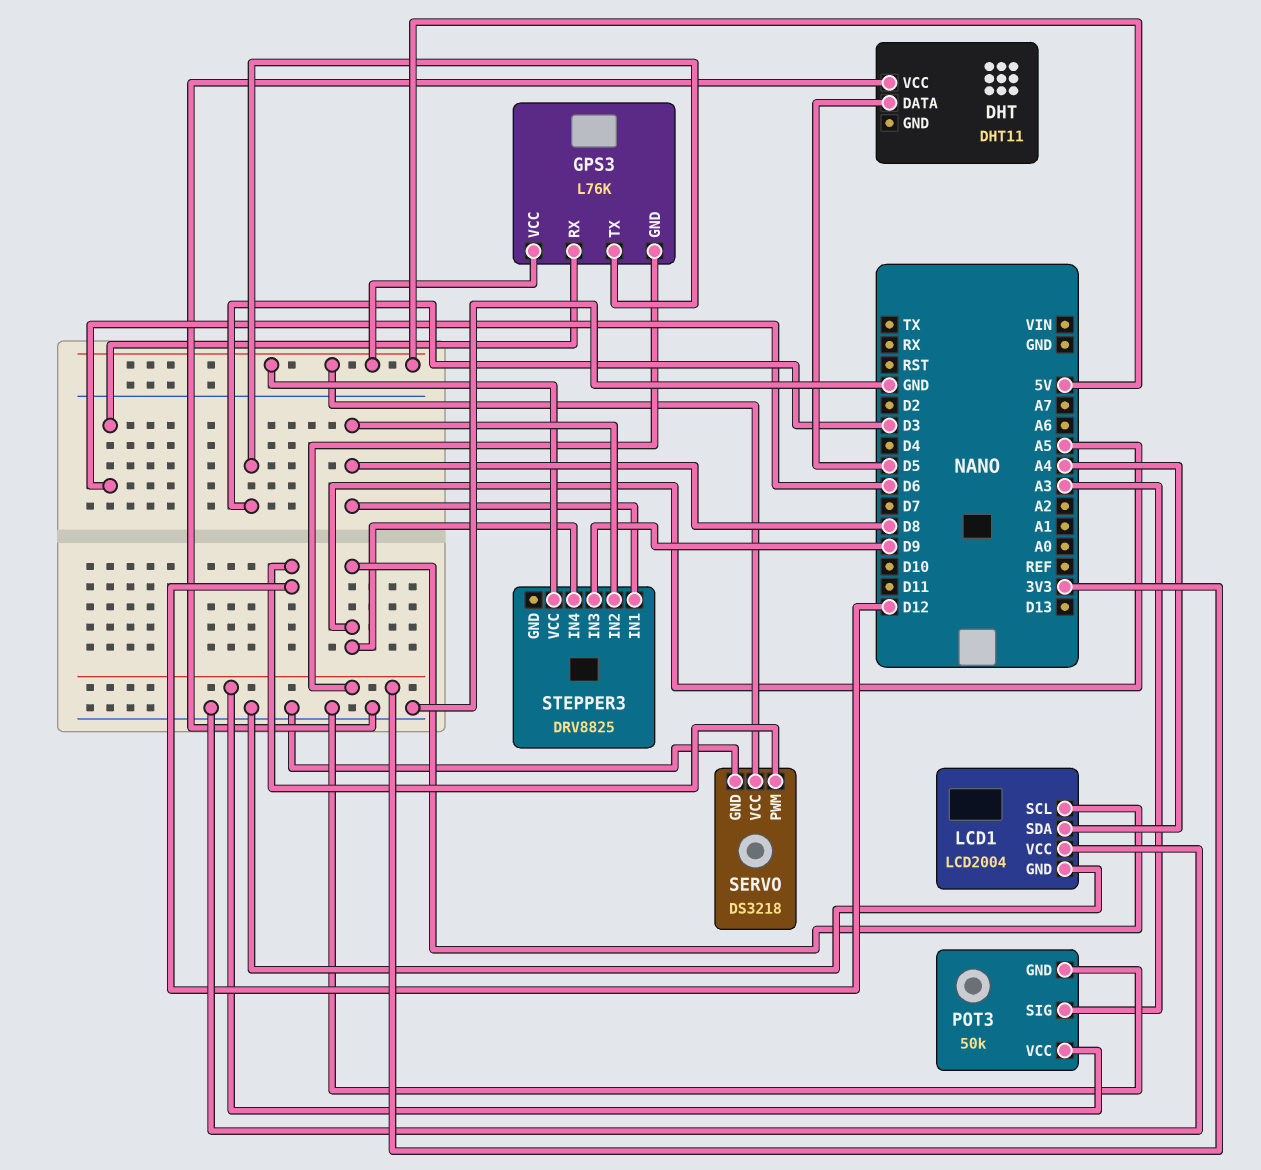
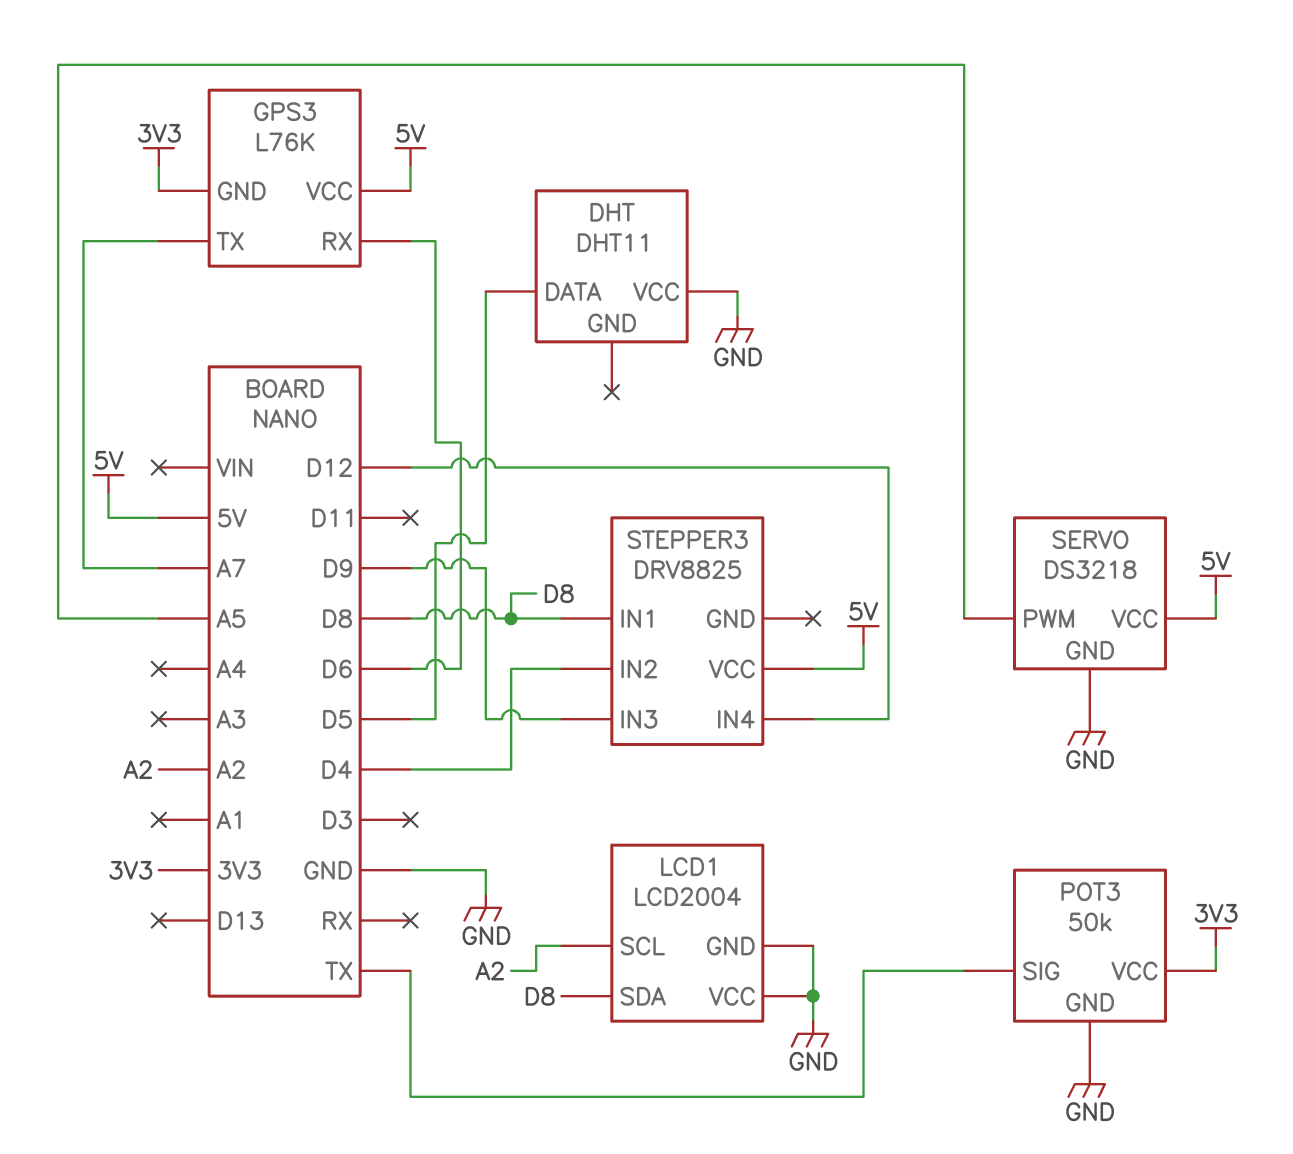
GPS3 pin TX: D3 -> A7
LCD1 pin SCL: A5 -> A2
LCD1 pin SDA: A4 -> D8
POT3 pin SIG: A3 -> TX
SERVO pin PWM: D12 -> A5
STEPPER3 pin IN2: D8 -> D4
STEPPER3 pin IN4: A5 -> D12

